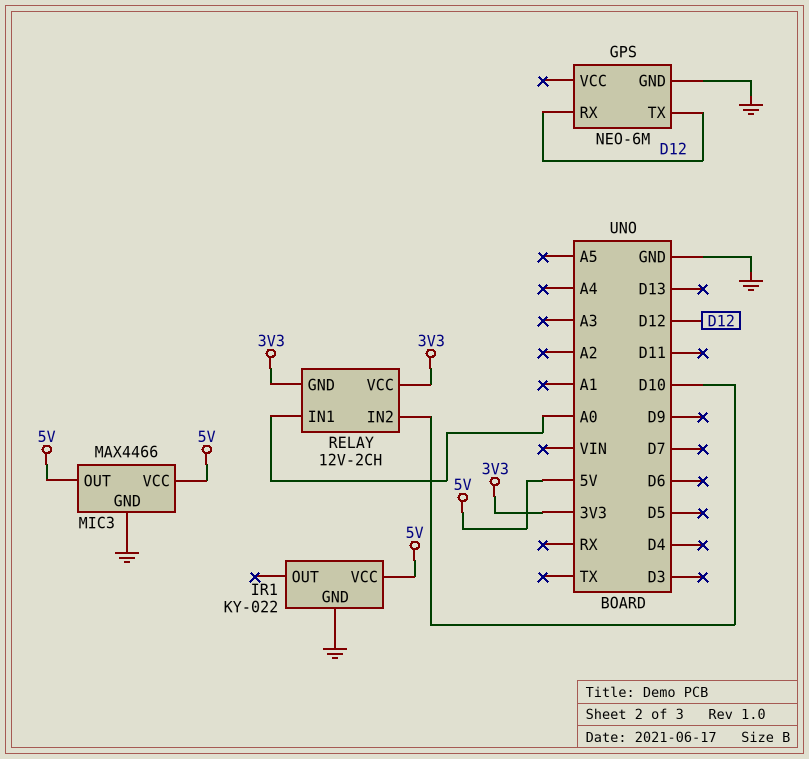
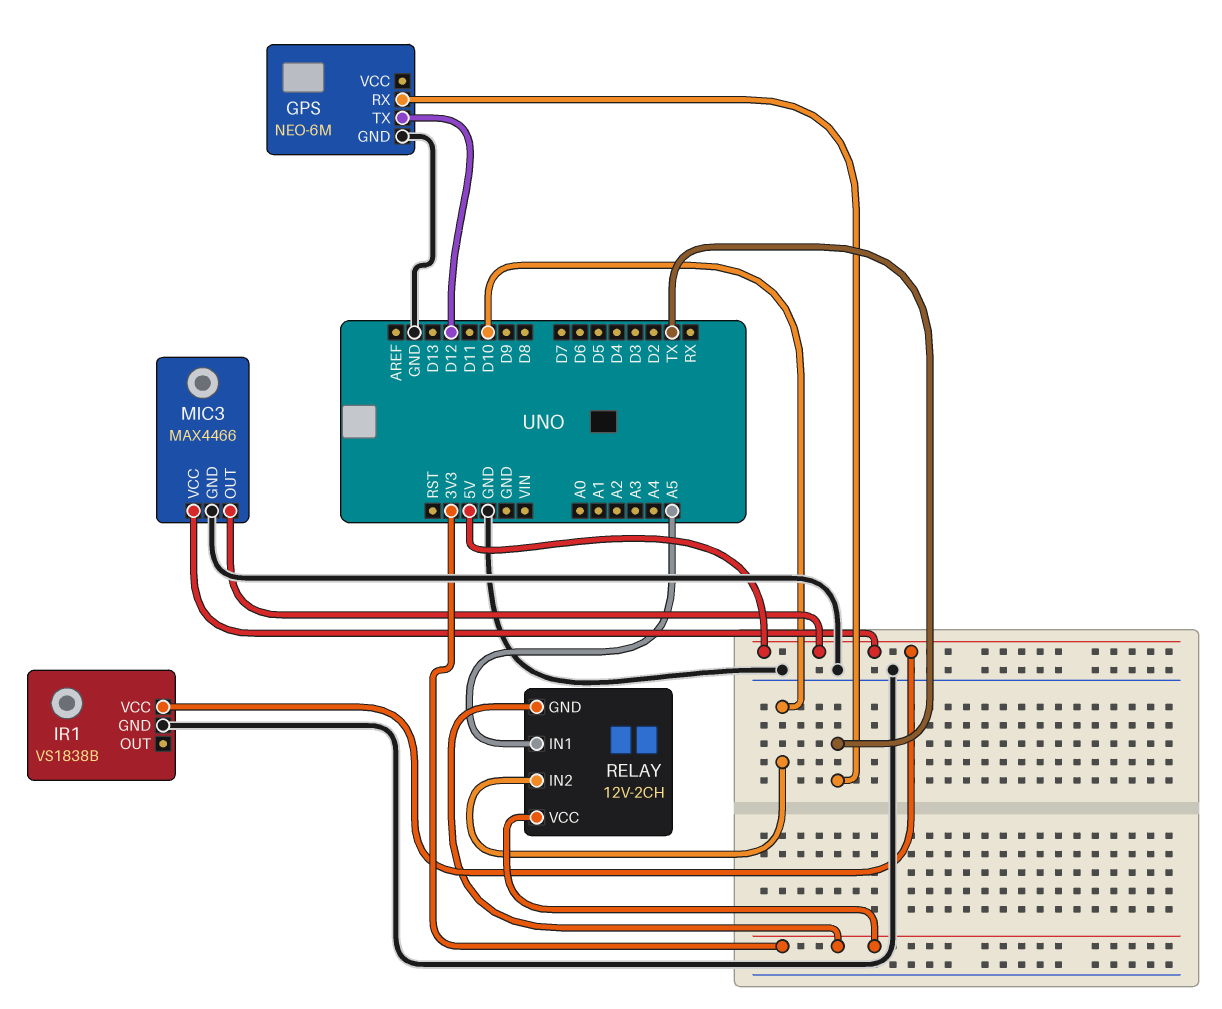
GPS pin RX: D12 -> TX
IR1: KY-022 -> VS1838B
RELAY pin IN1: A0 -> A5

